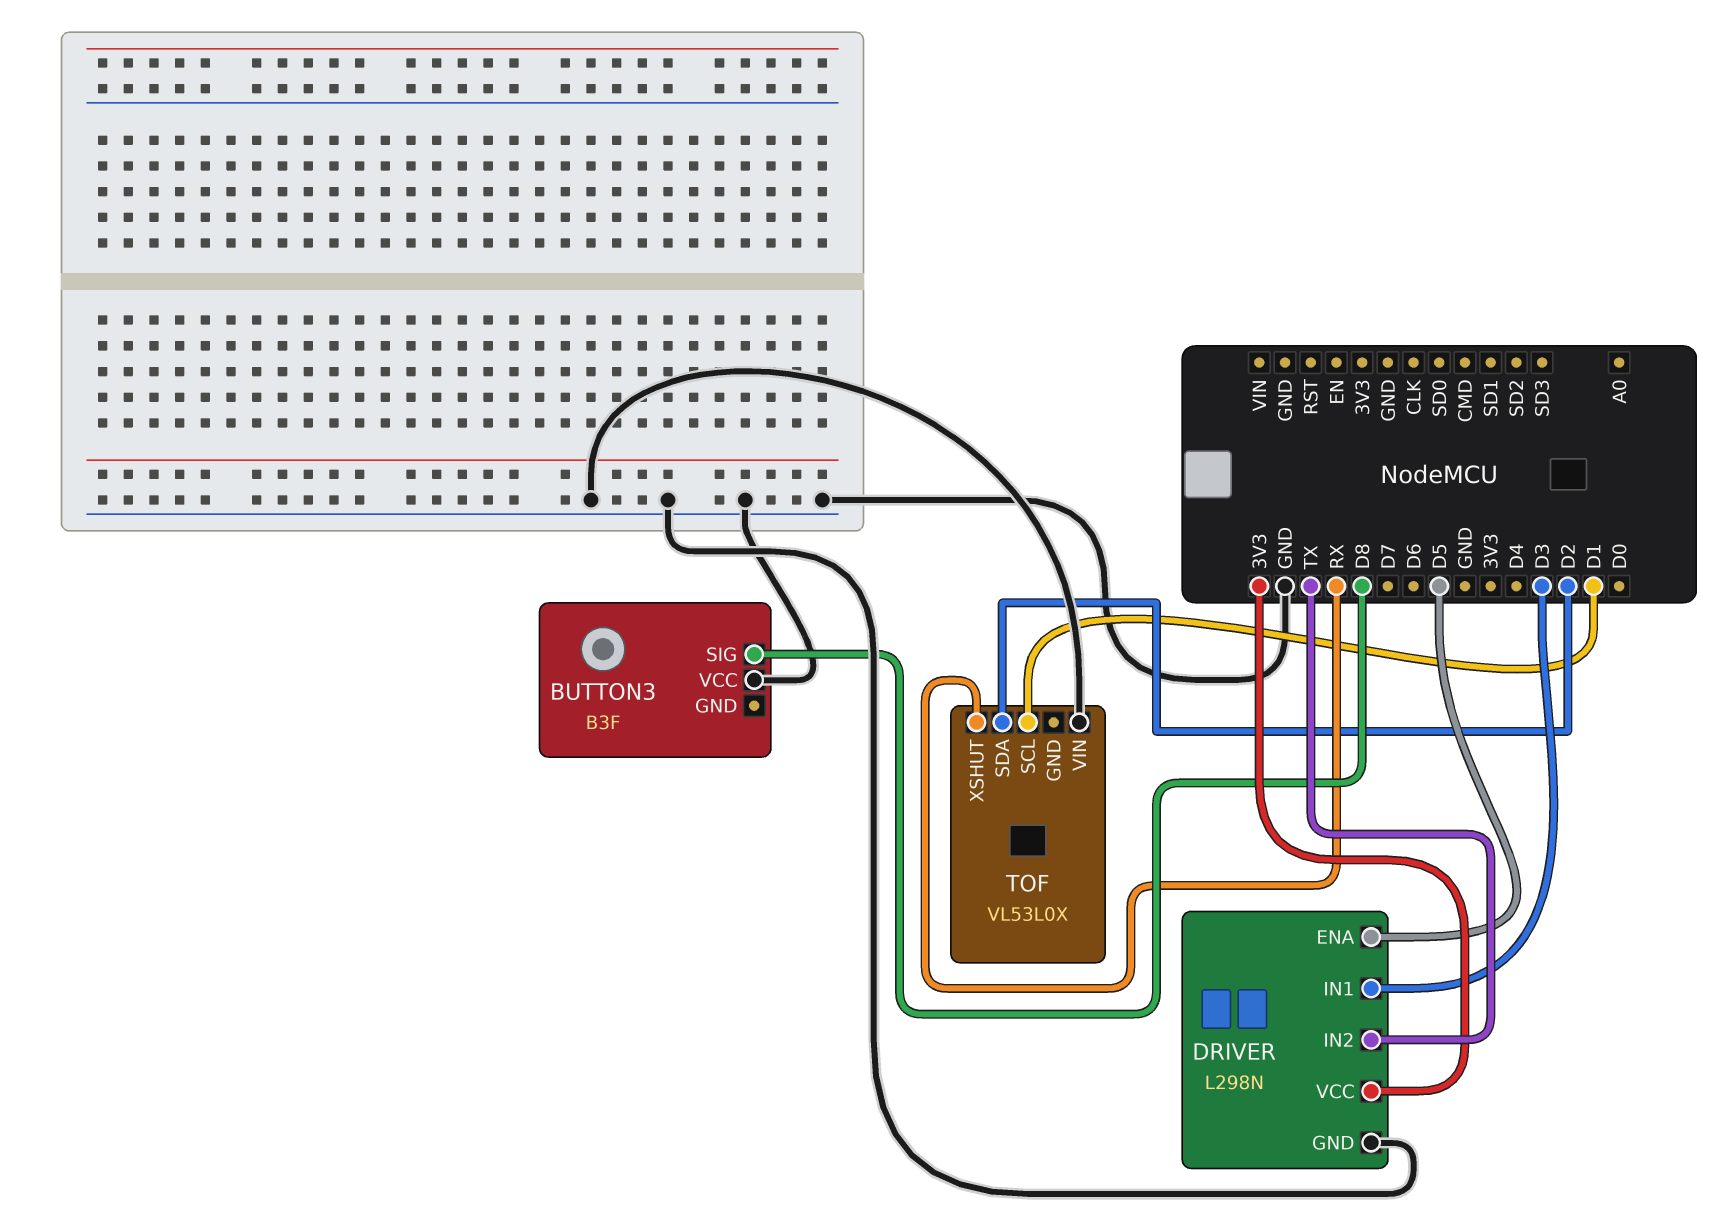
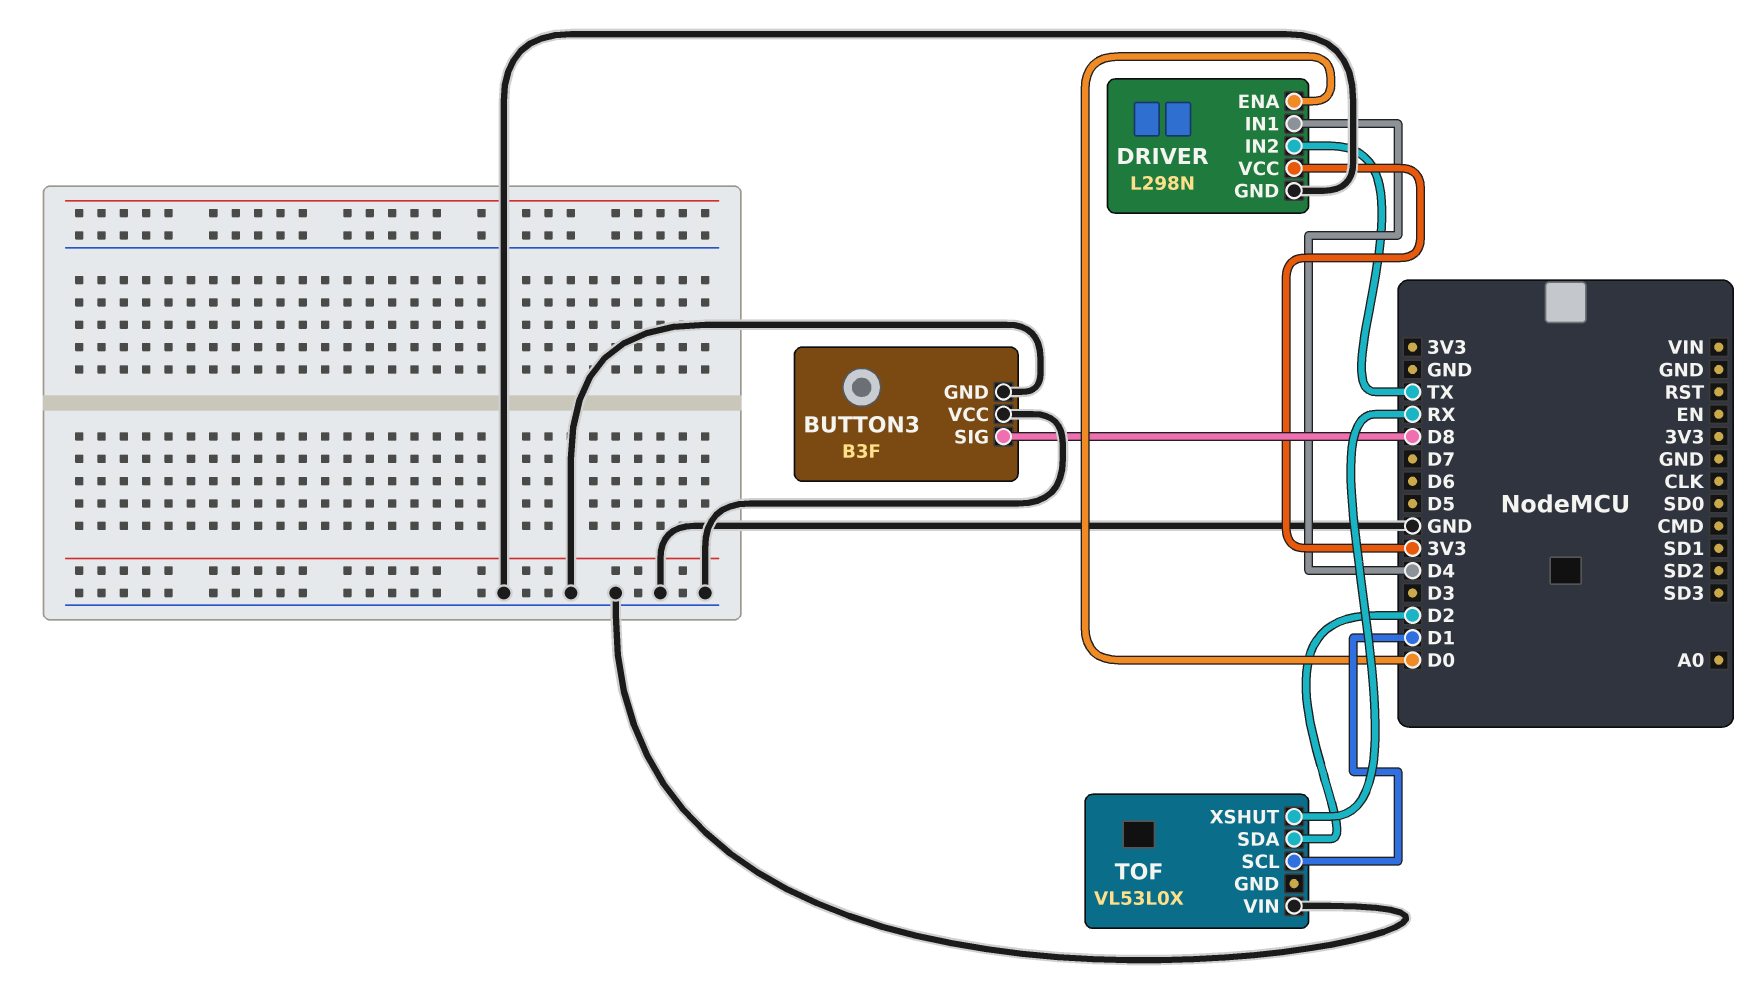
BUTTON3 pin GND: none -> GND
DRIVER pin ENA: D5 -> D0
DRIVER pin IN1: D3 -> D4

